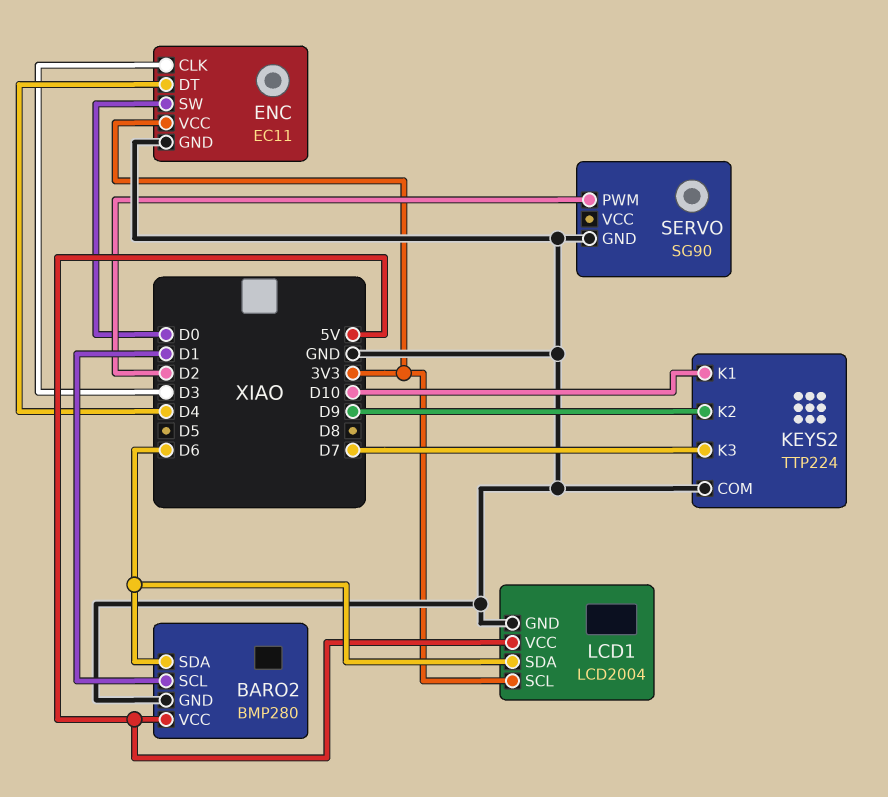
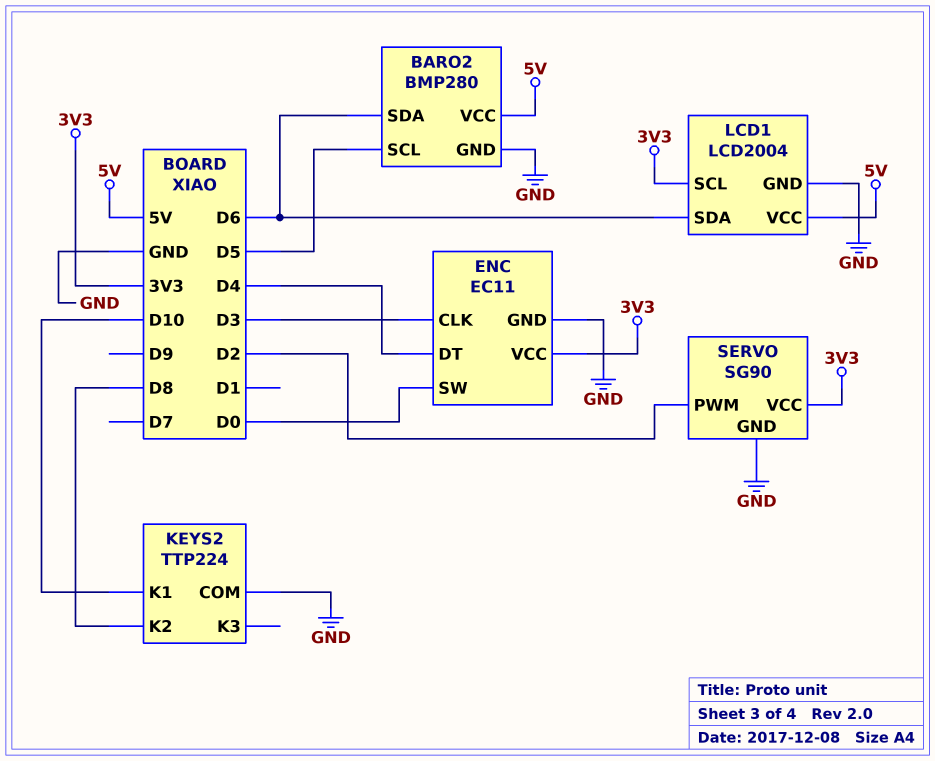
BARO2 pin SCL: D1 -> D5
KEYS2 pin K2: D9 -> D8
KEYS2 pin K3: D7 -> none
SERVO pin VCC: none -> 3V3

